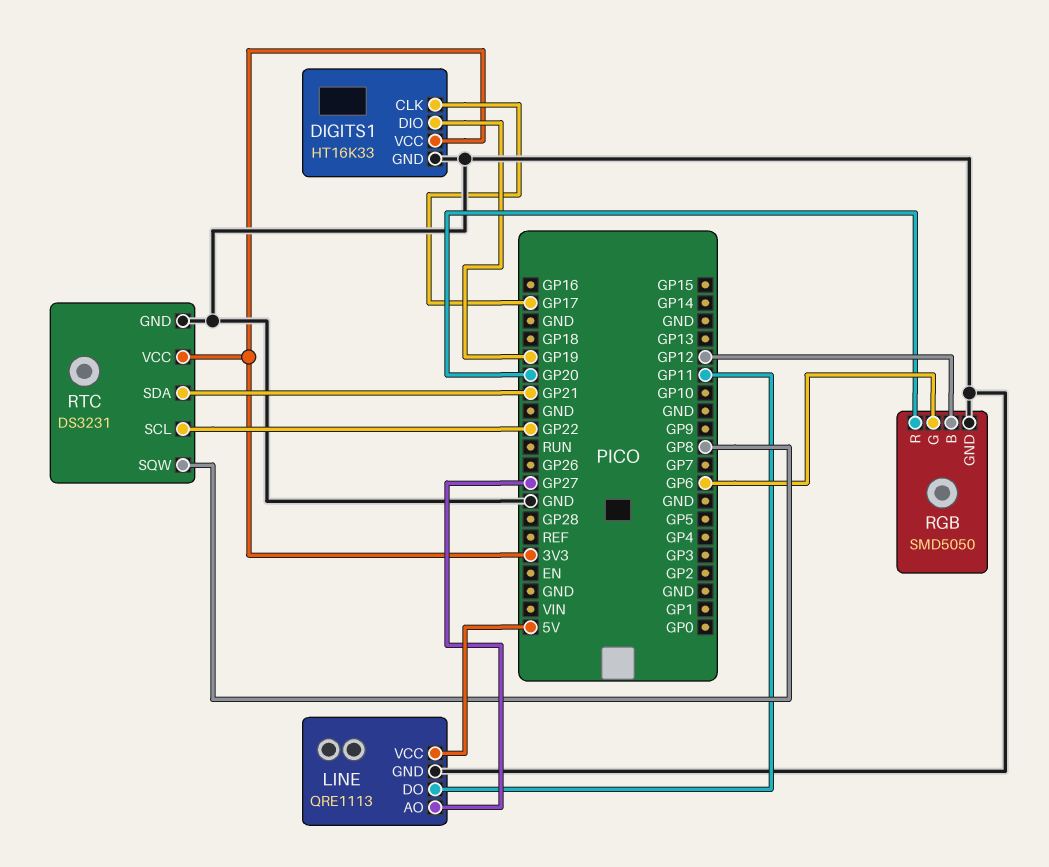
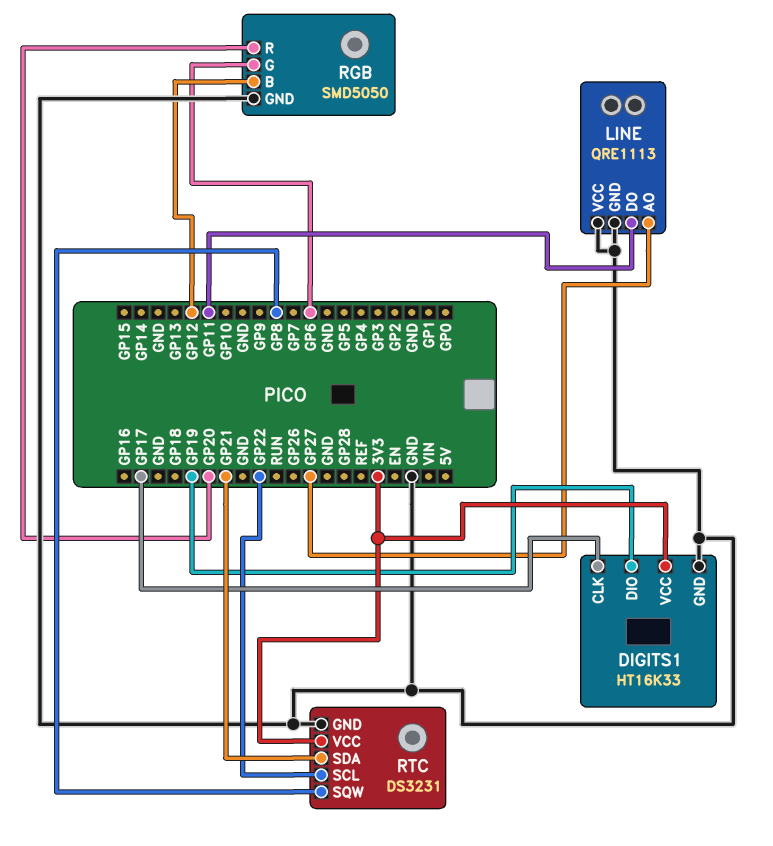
LINE pin VCC: 5V -> GND

